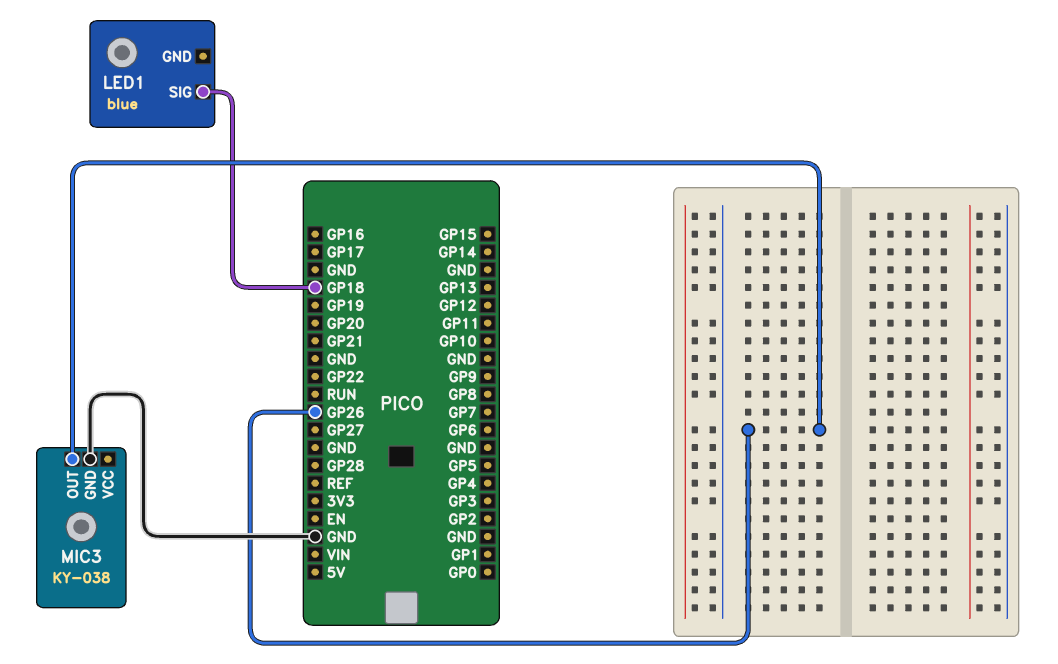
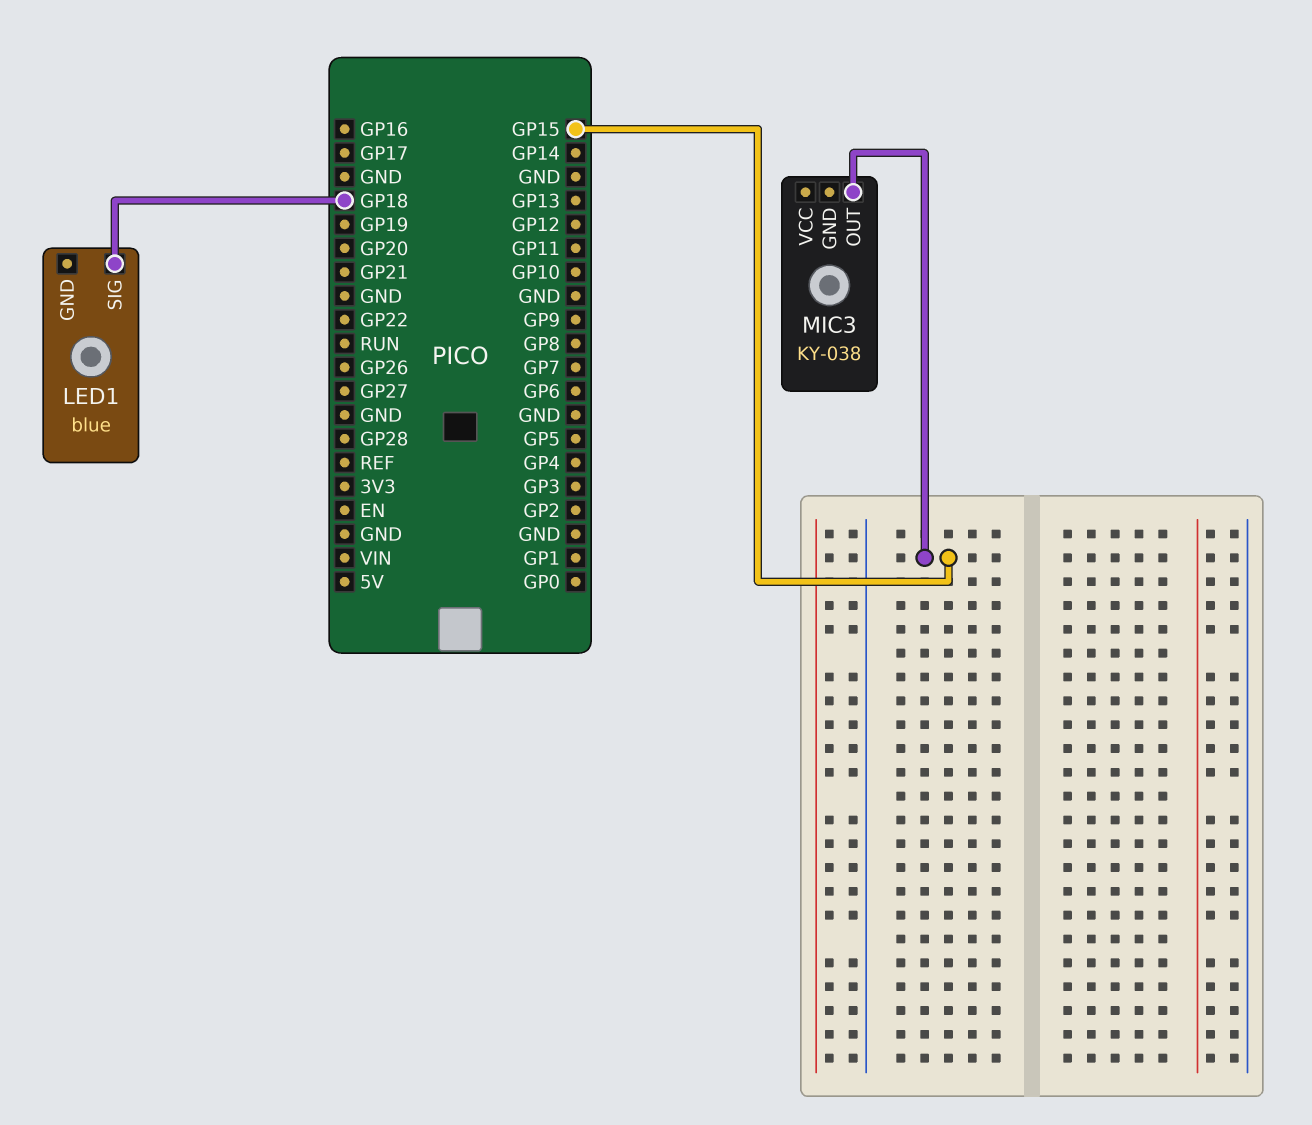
MIC3 pin GND: GND -> none
MIC3 pin OUT: GP26 -> GP15

